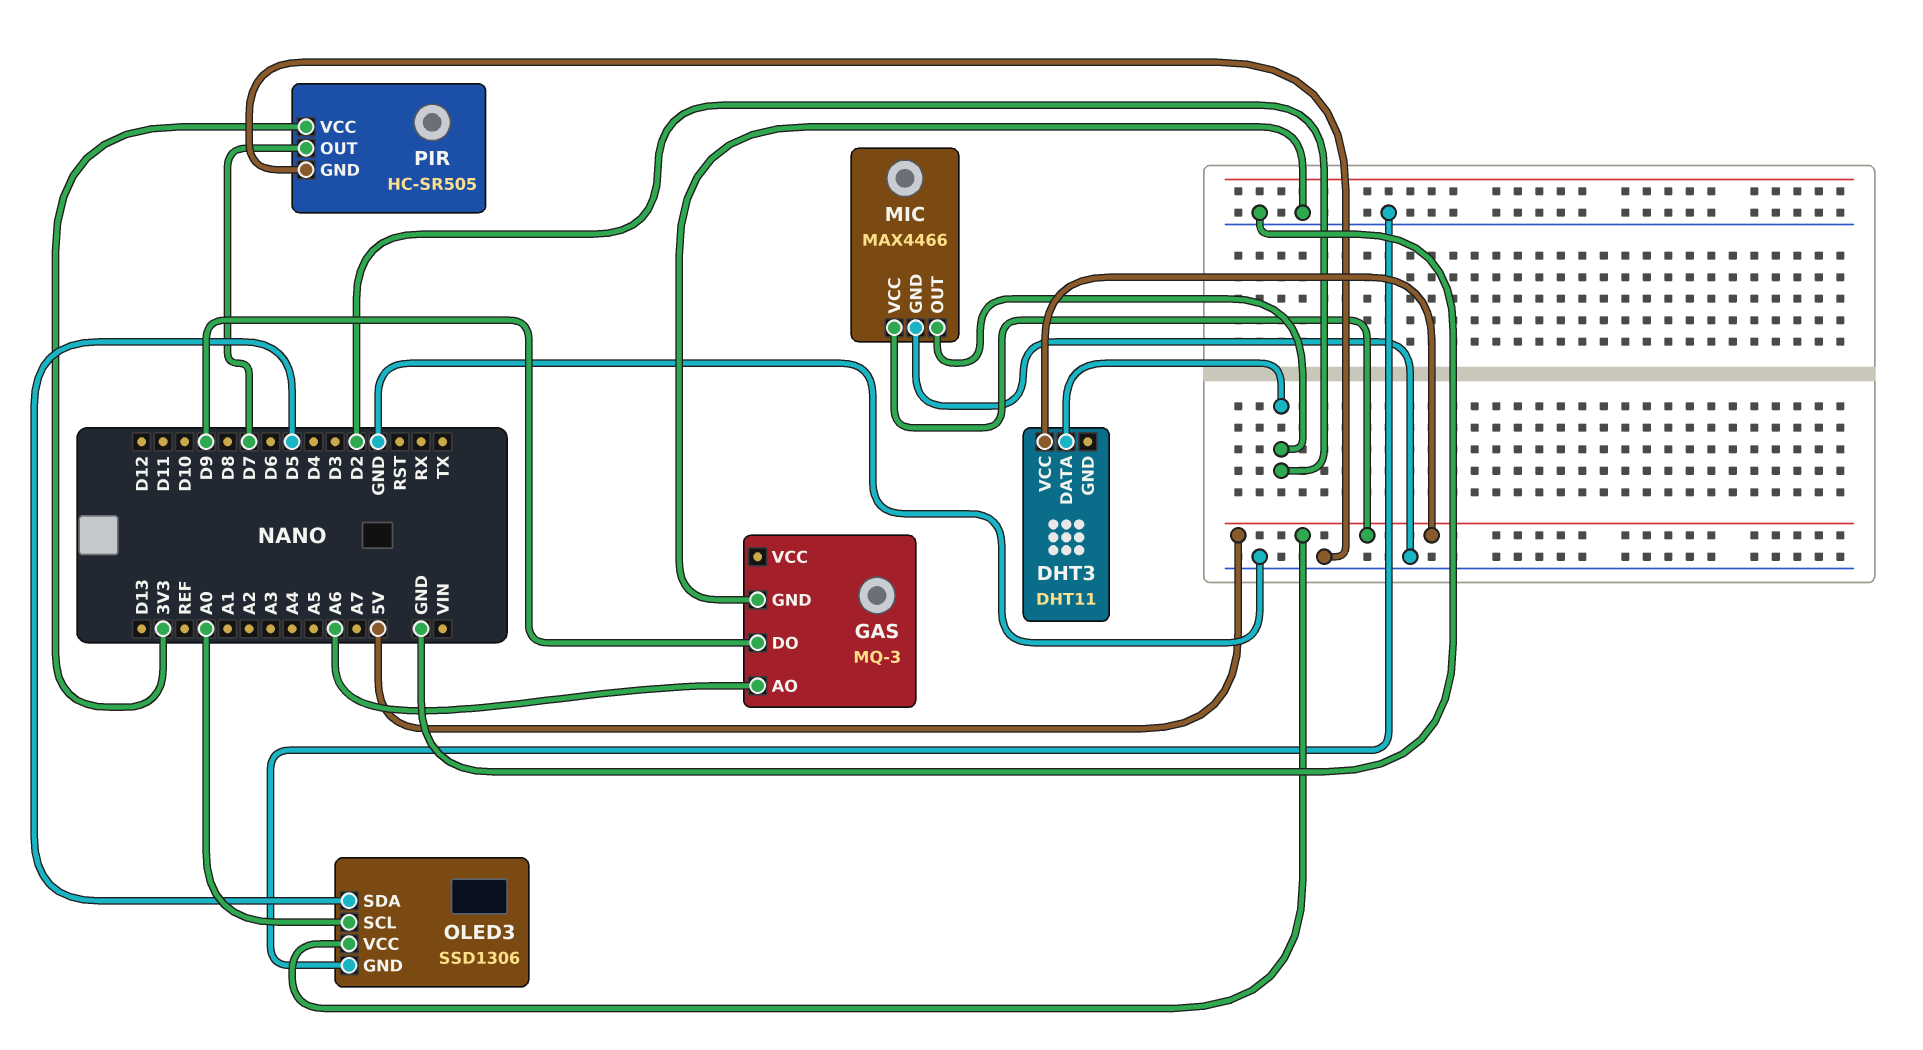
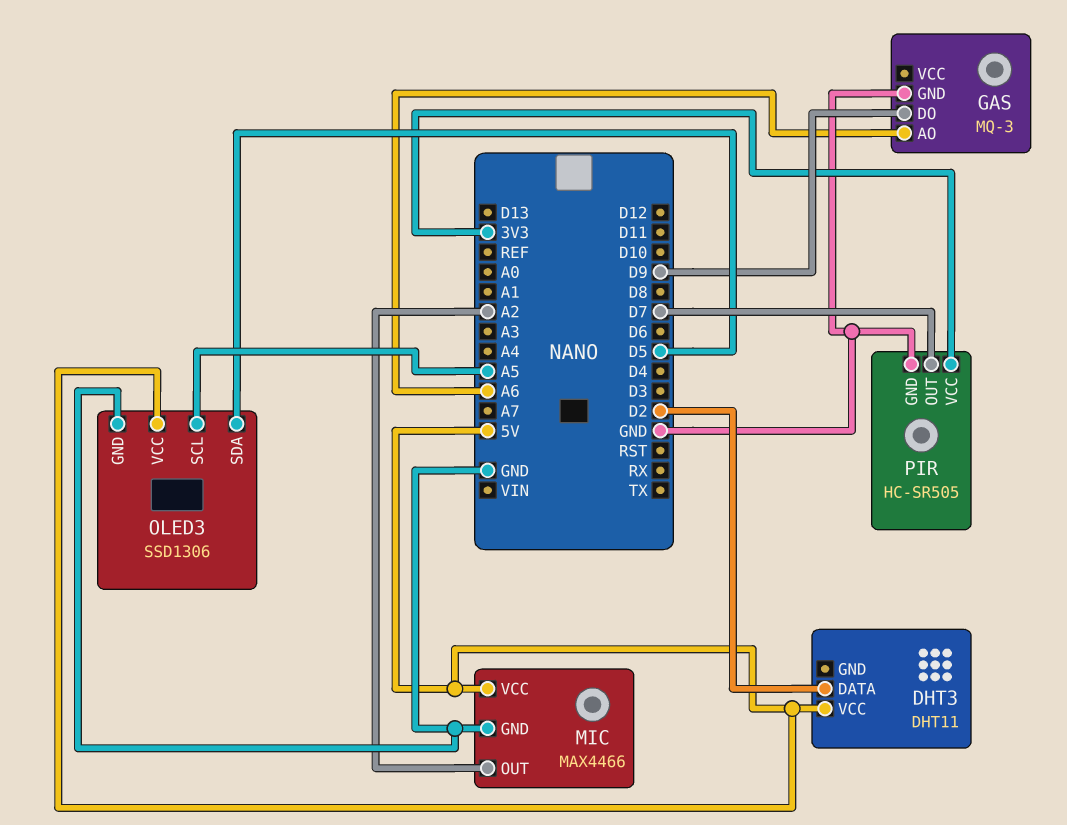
MIC pin OUT: D2 -> A2
OLED3 pin SCL: A0 -> A5

